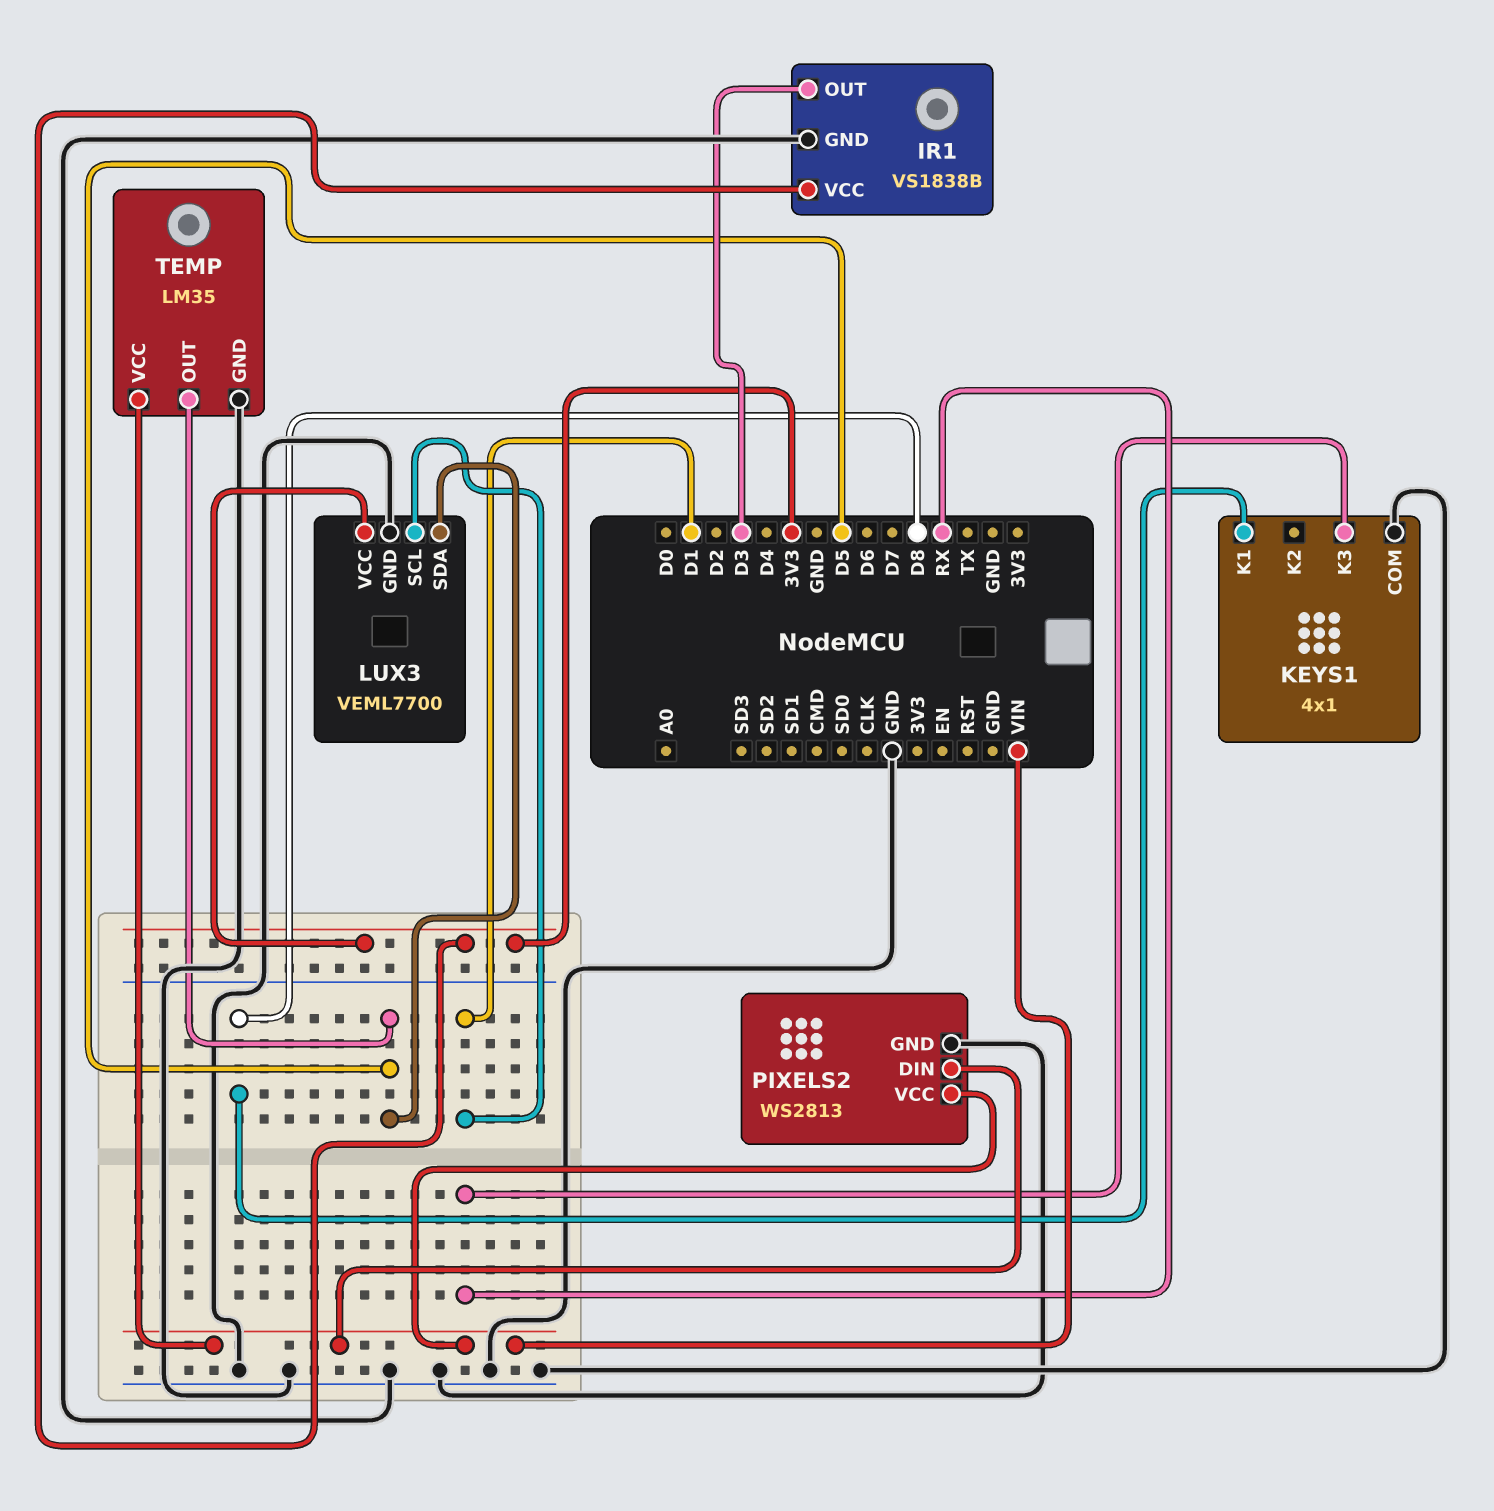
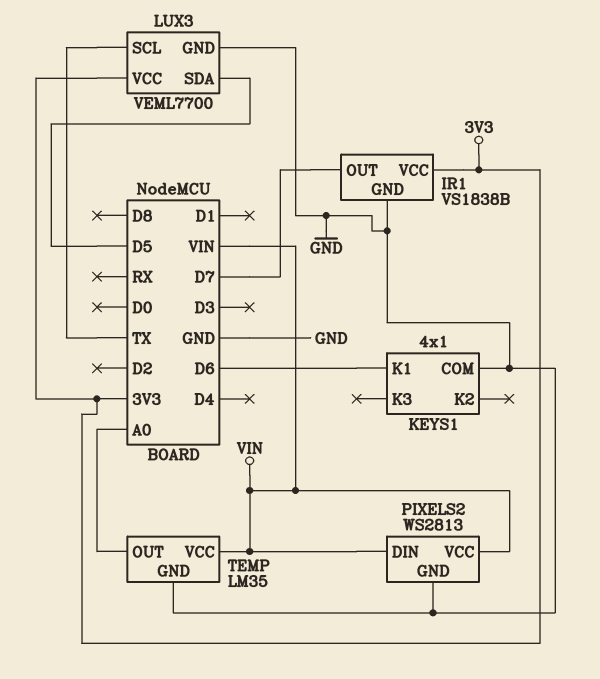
IR1 pin OUT: D3 -> D7
KEYS1 pin K1: D8 -> D6
KEYS1 pin K3: RX -> none
LUX3 pin SCL: D1 -> TX
TEMP pin OUT: D5 -> A0

